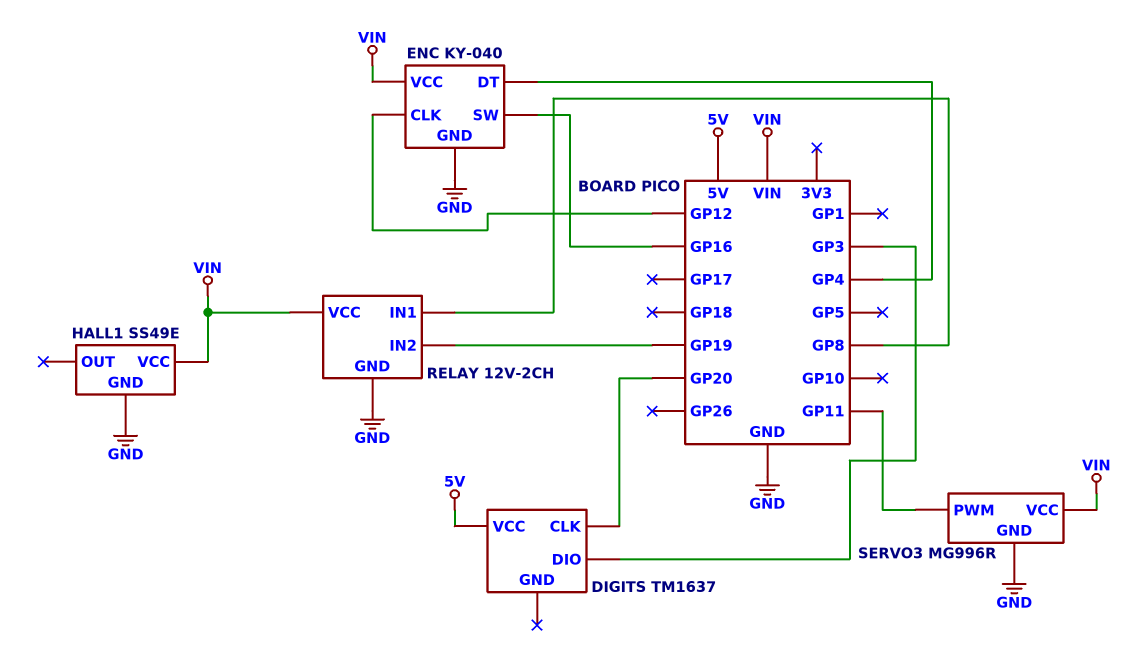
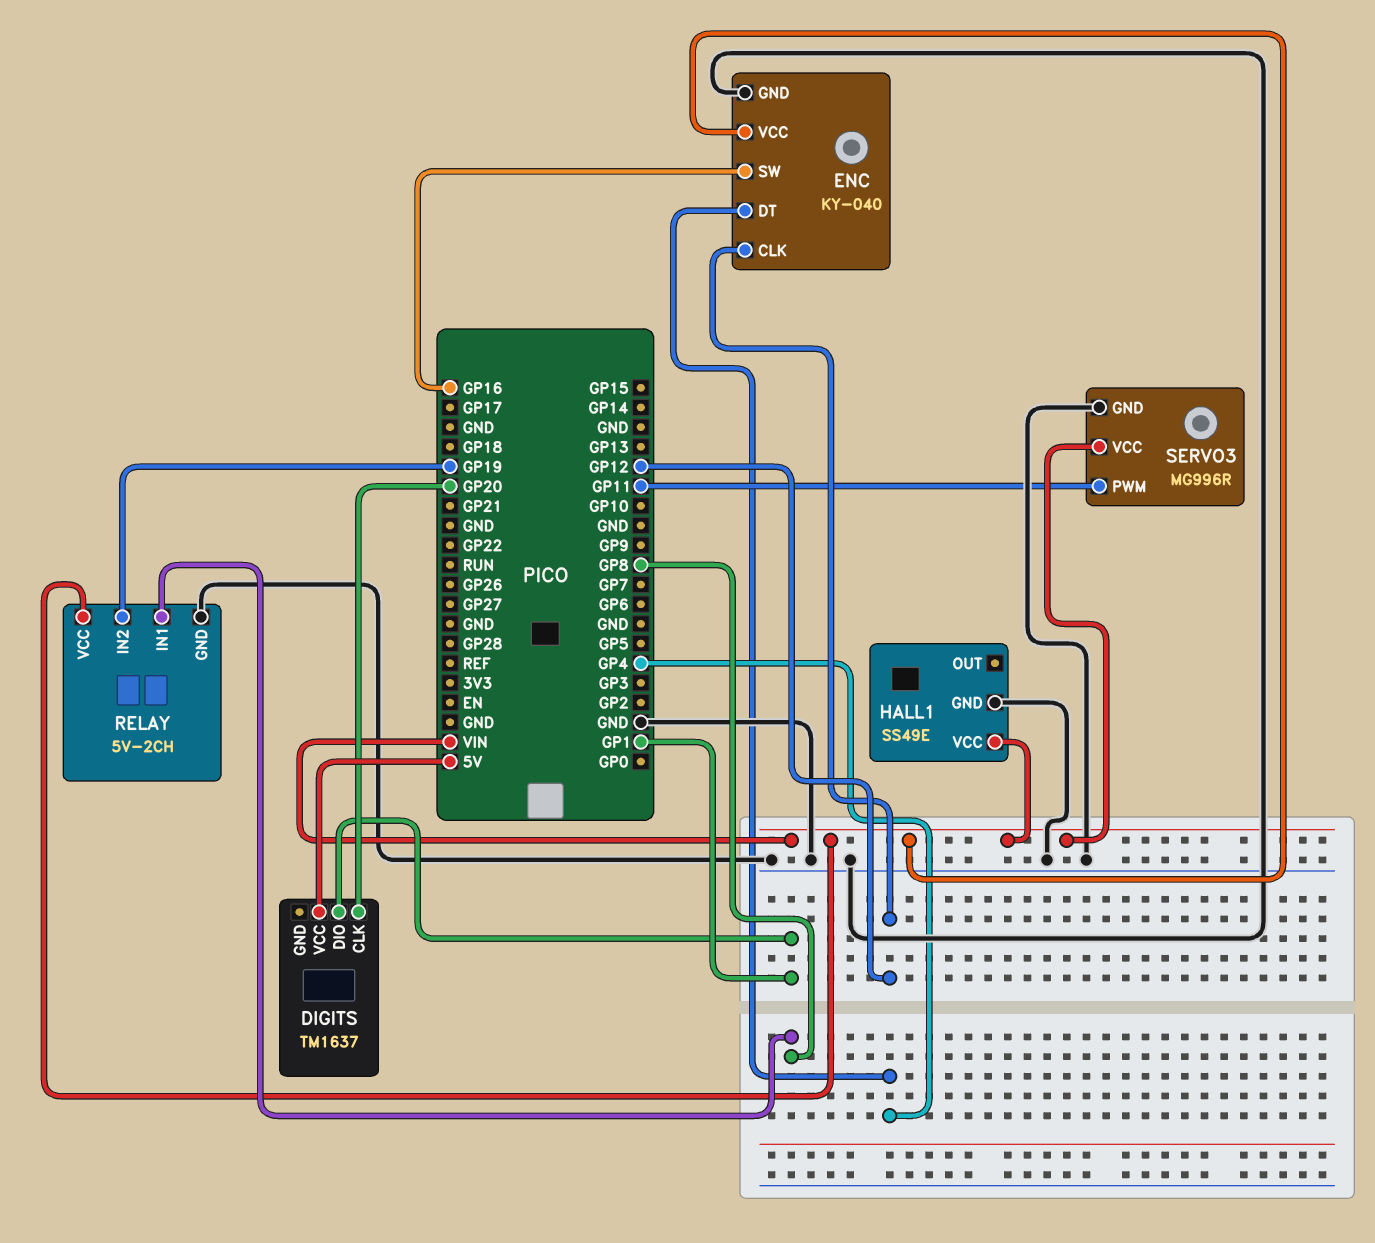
DIGITS pin DIO: GP3 -> GP1
RELAY: 12V-2CH -> 5V-2CH

